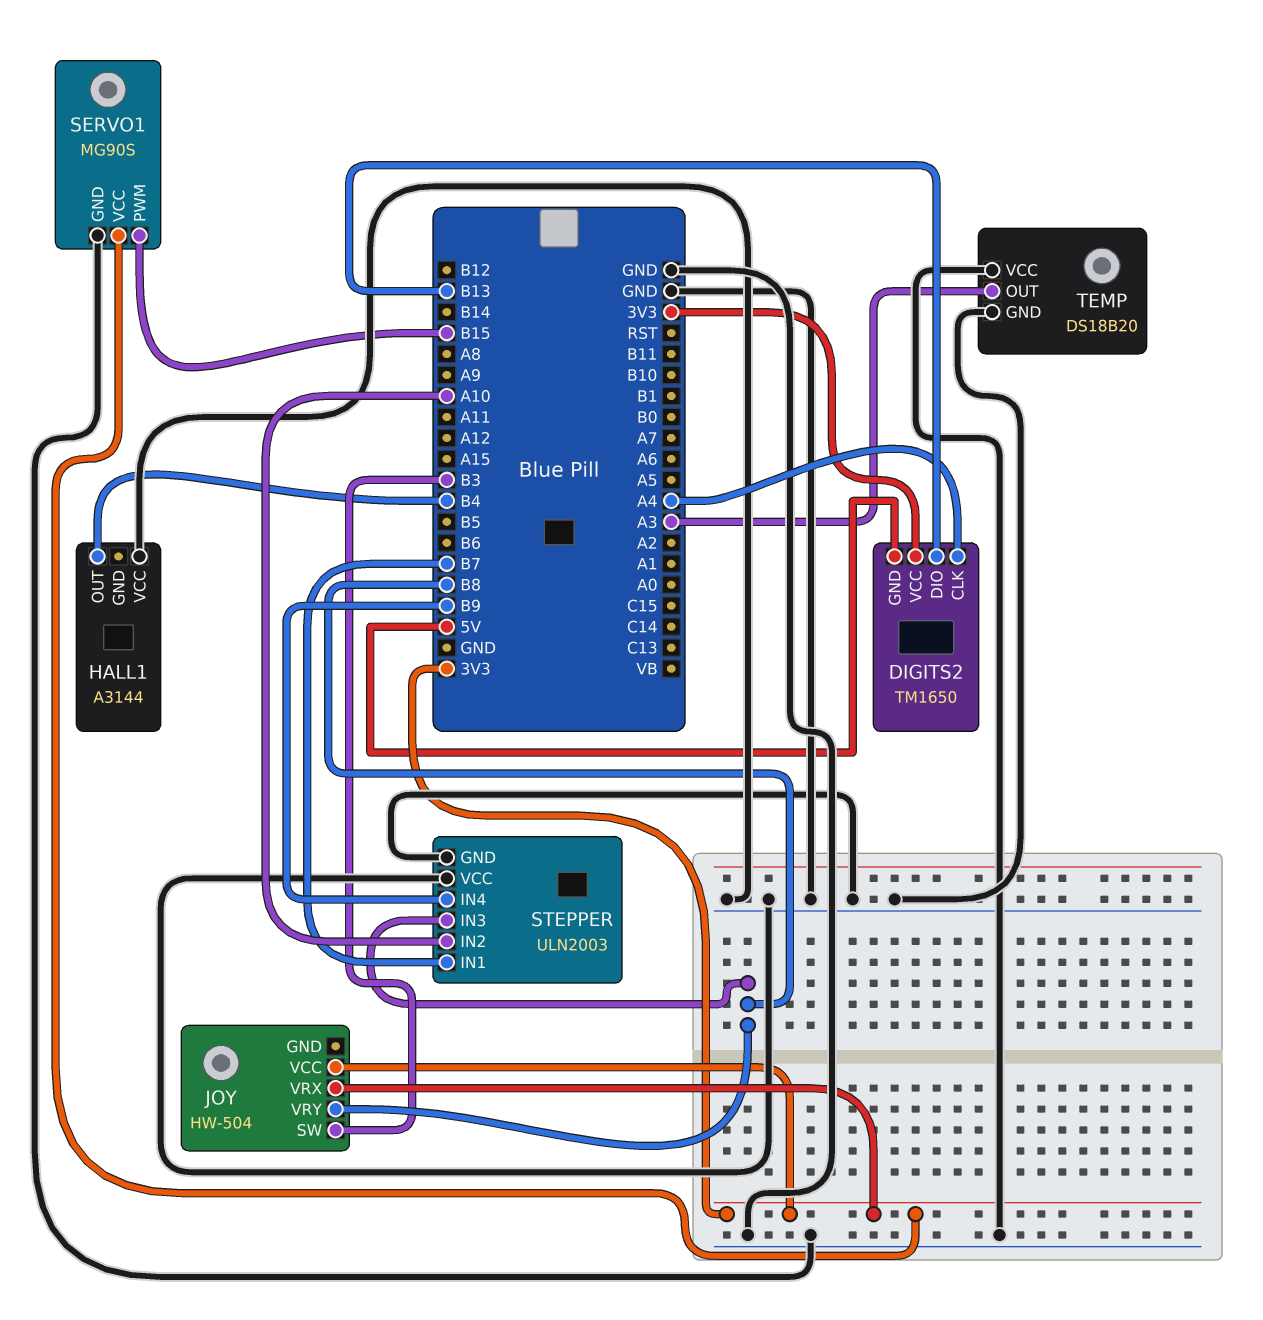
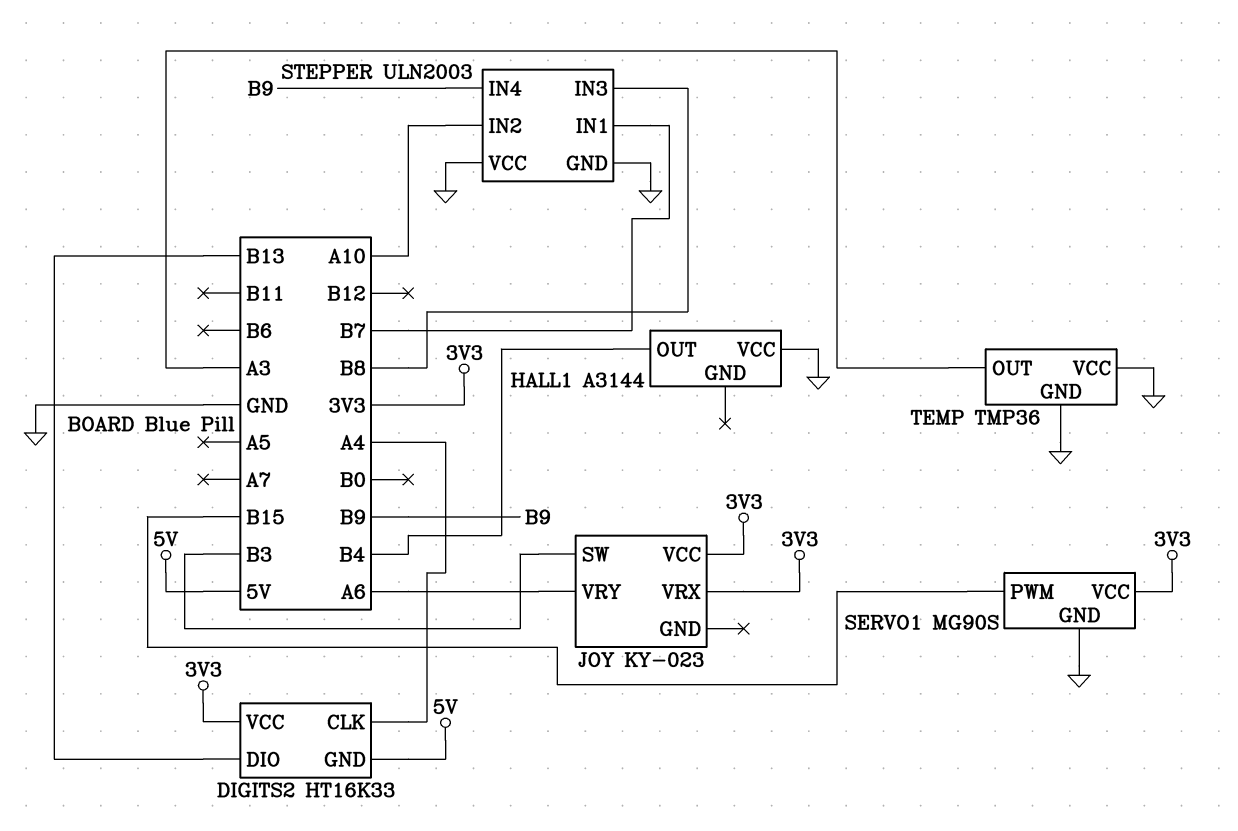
DIGITS2: TM1650 -> HT16K33
JOY: HW-504 -> KY-023
JOY pin VRY: B8 -> A6
TEMP: DS18B20 -> TMP36

